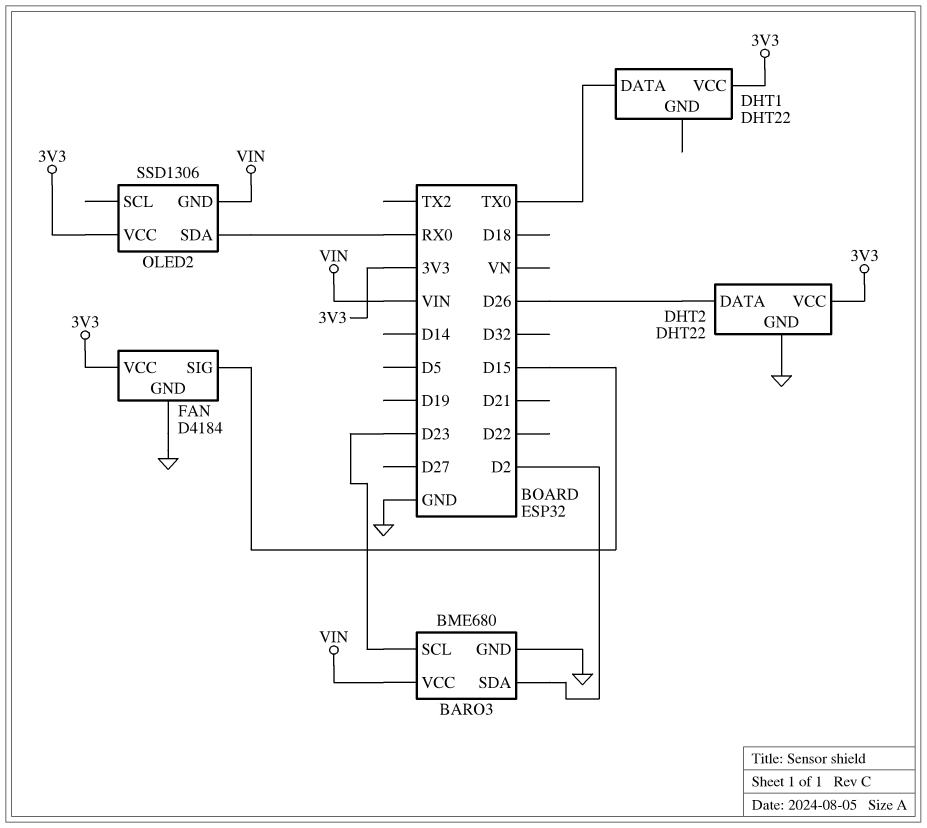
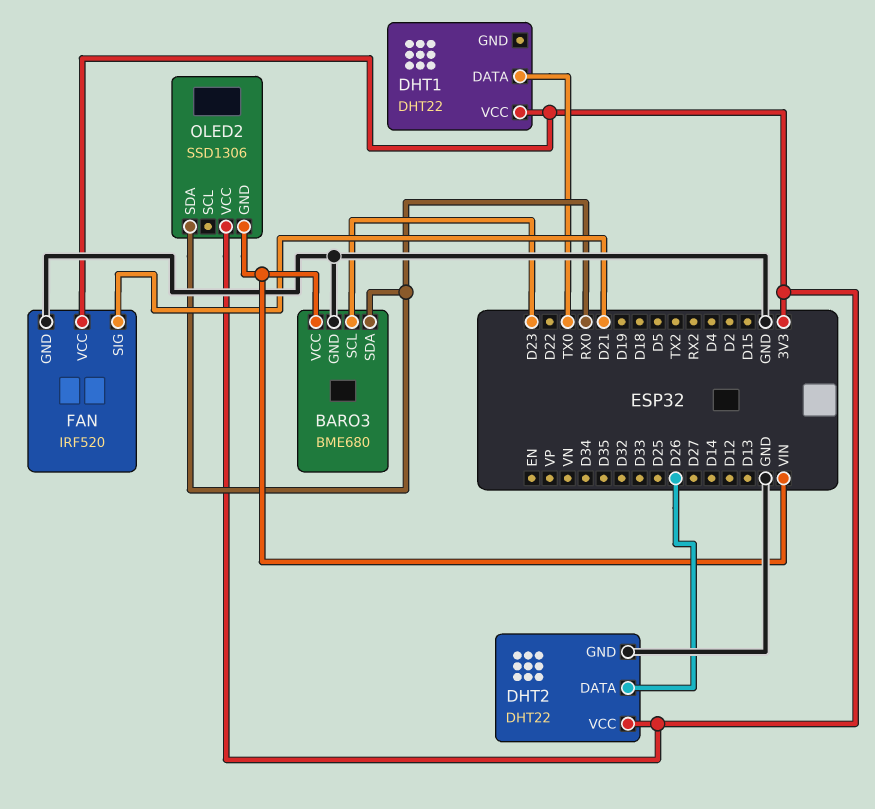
BARO3 pin SDA: D2 -> RX0
FAN: D4184 -> IRF520
FAN pin SIG: D15 -> D21

